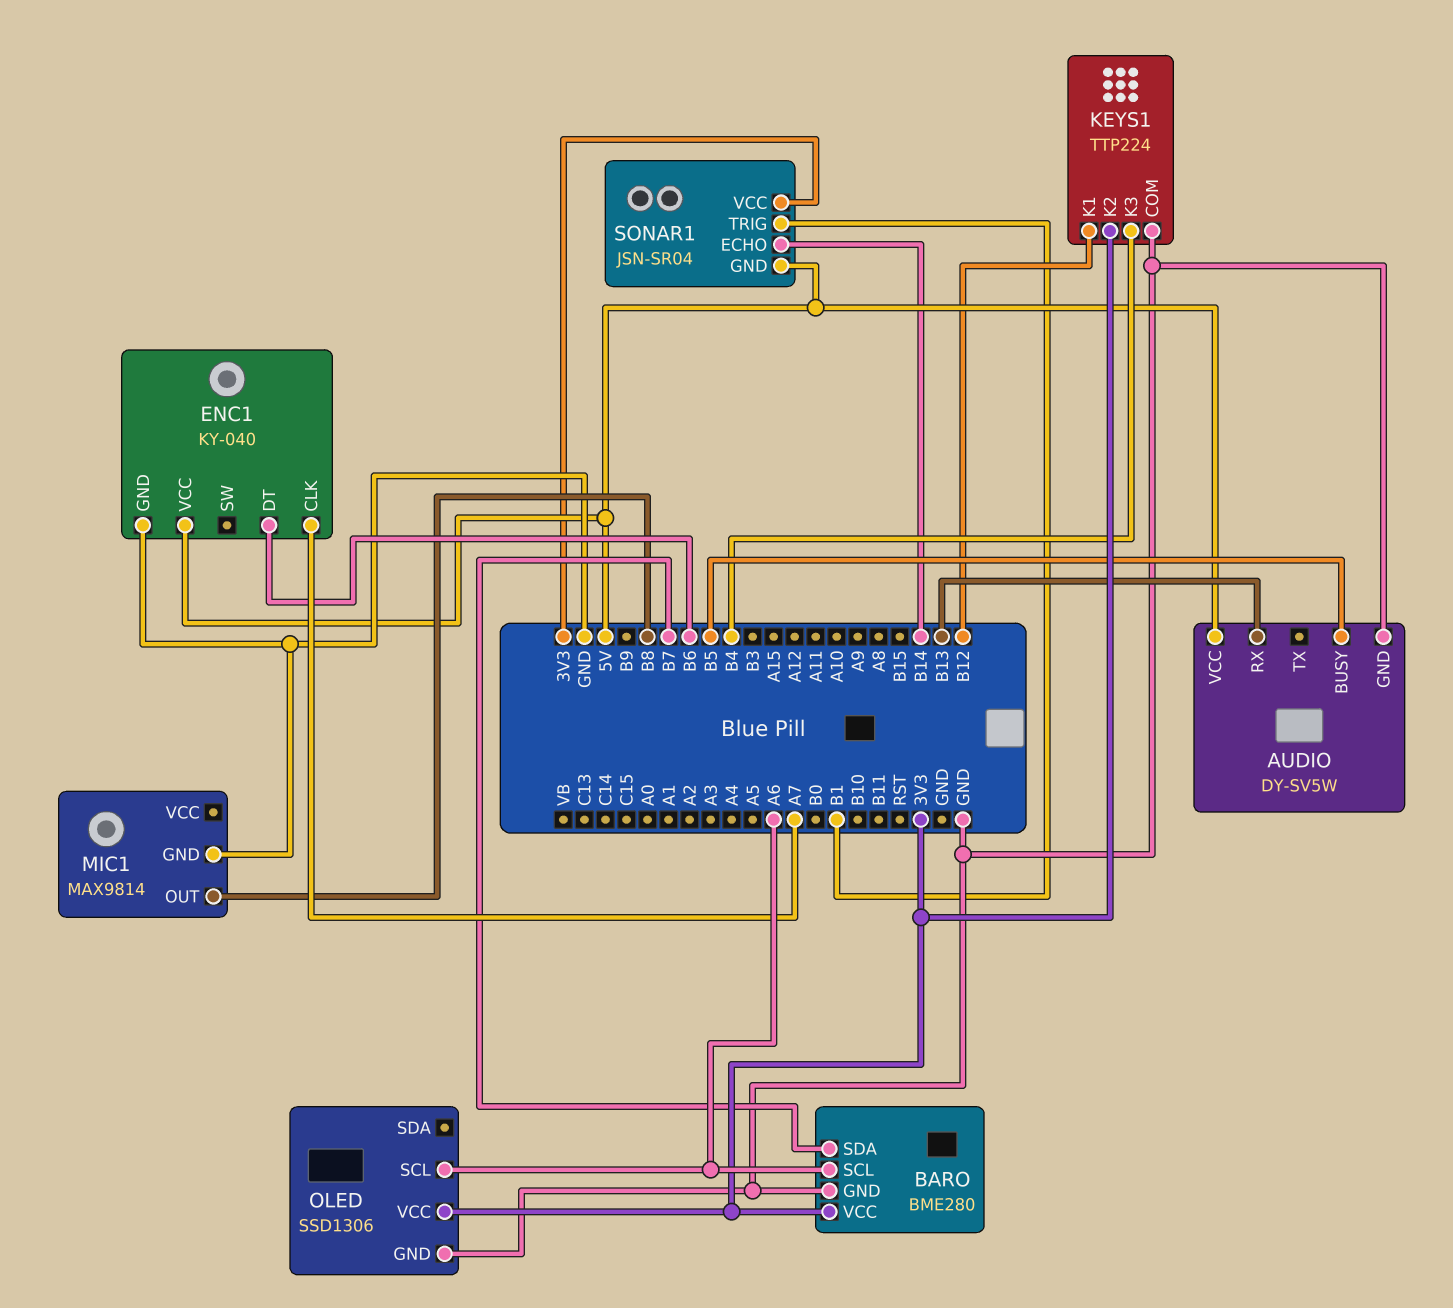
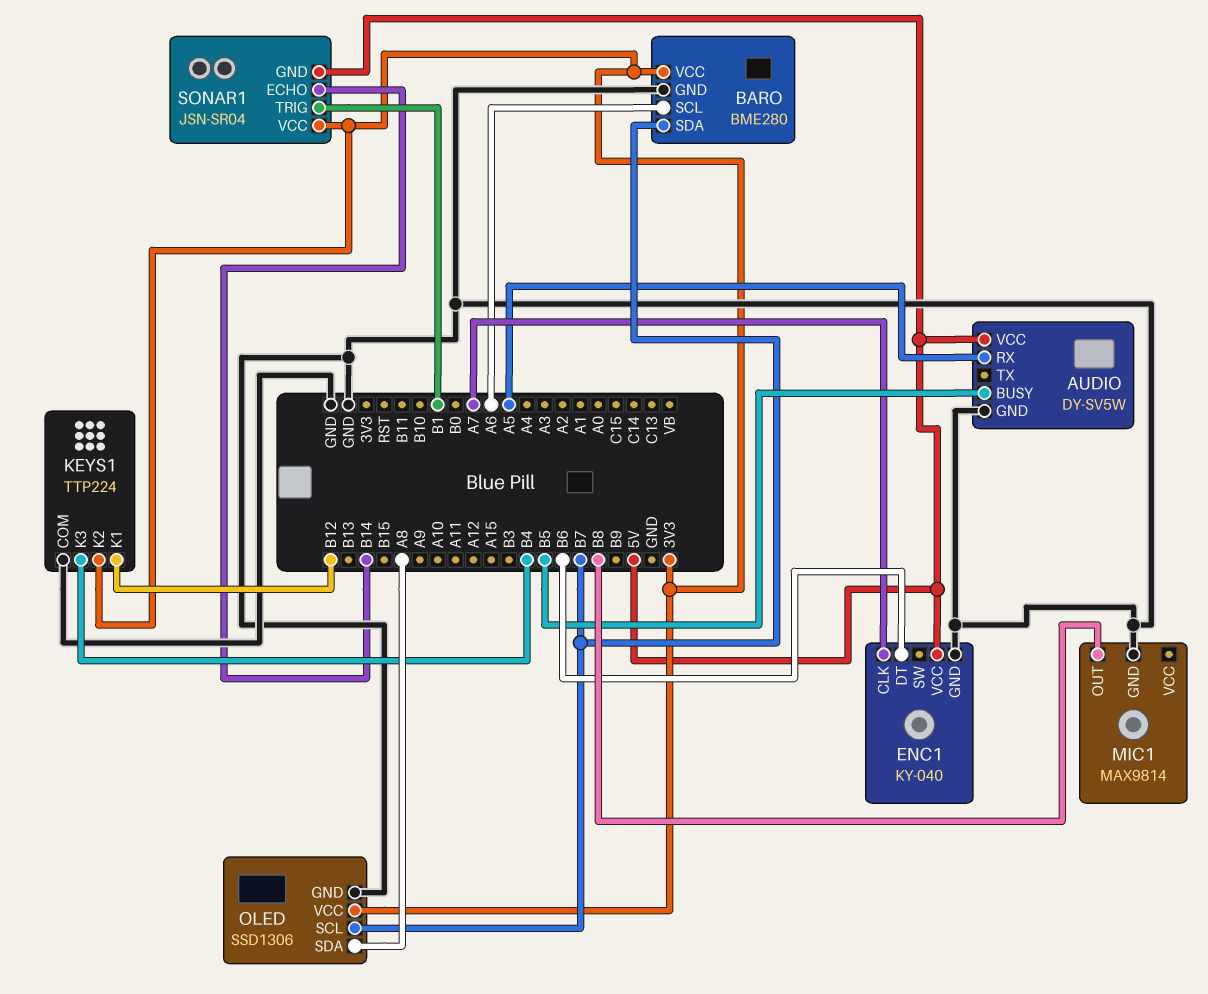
AUDIO pin RX: B13 -> A5
OLED pin SCL: A6 -> B7
OLED pin SDA: none -> A8

